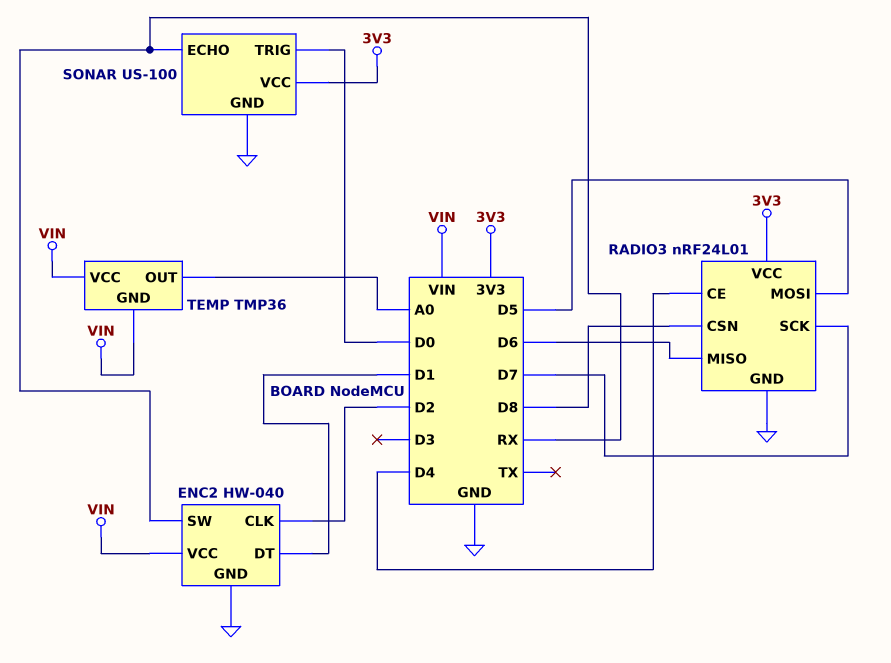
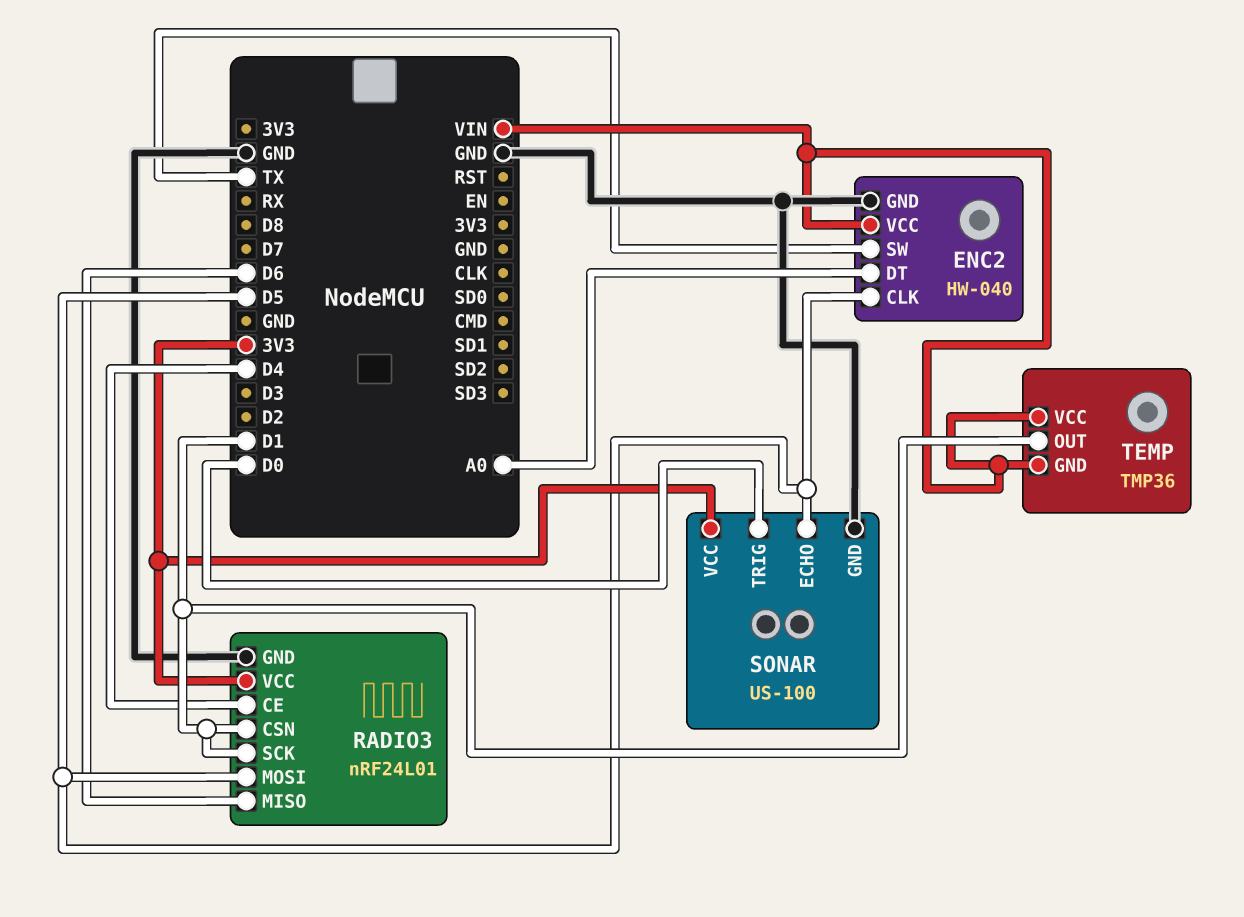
ENC2 pin CLK: D2 -> D5
ENC2 pin DT: D1 -> A0
ENC2 pin SW: RX -> TX
RADIO3 pin CSN: D8 -> D1
RADIO3 pin SCK: D7 -> D1
SONAR pin ECHO: RX -> D5
TEMP pin OUT: A0 -> D1

